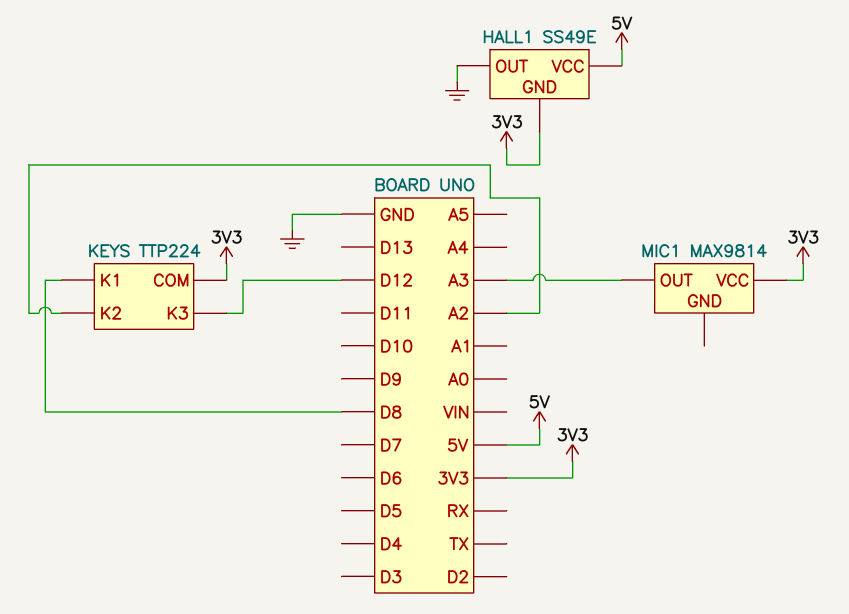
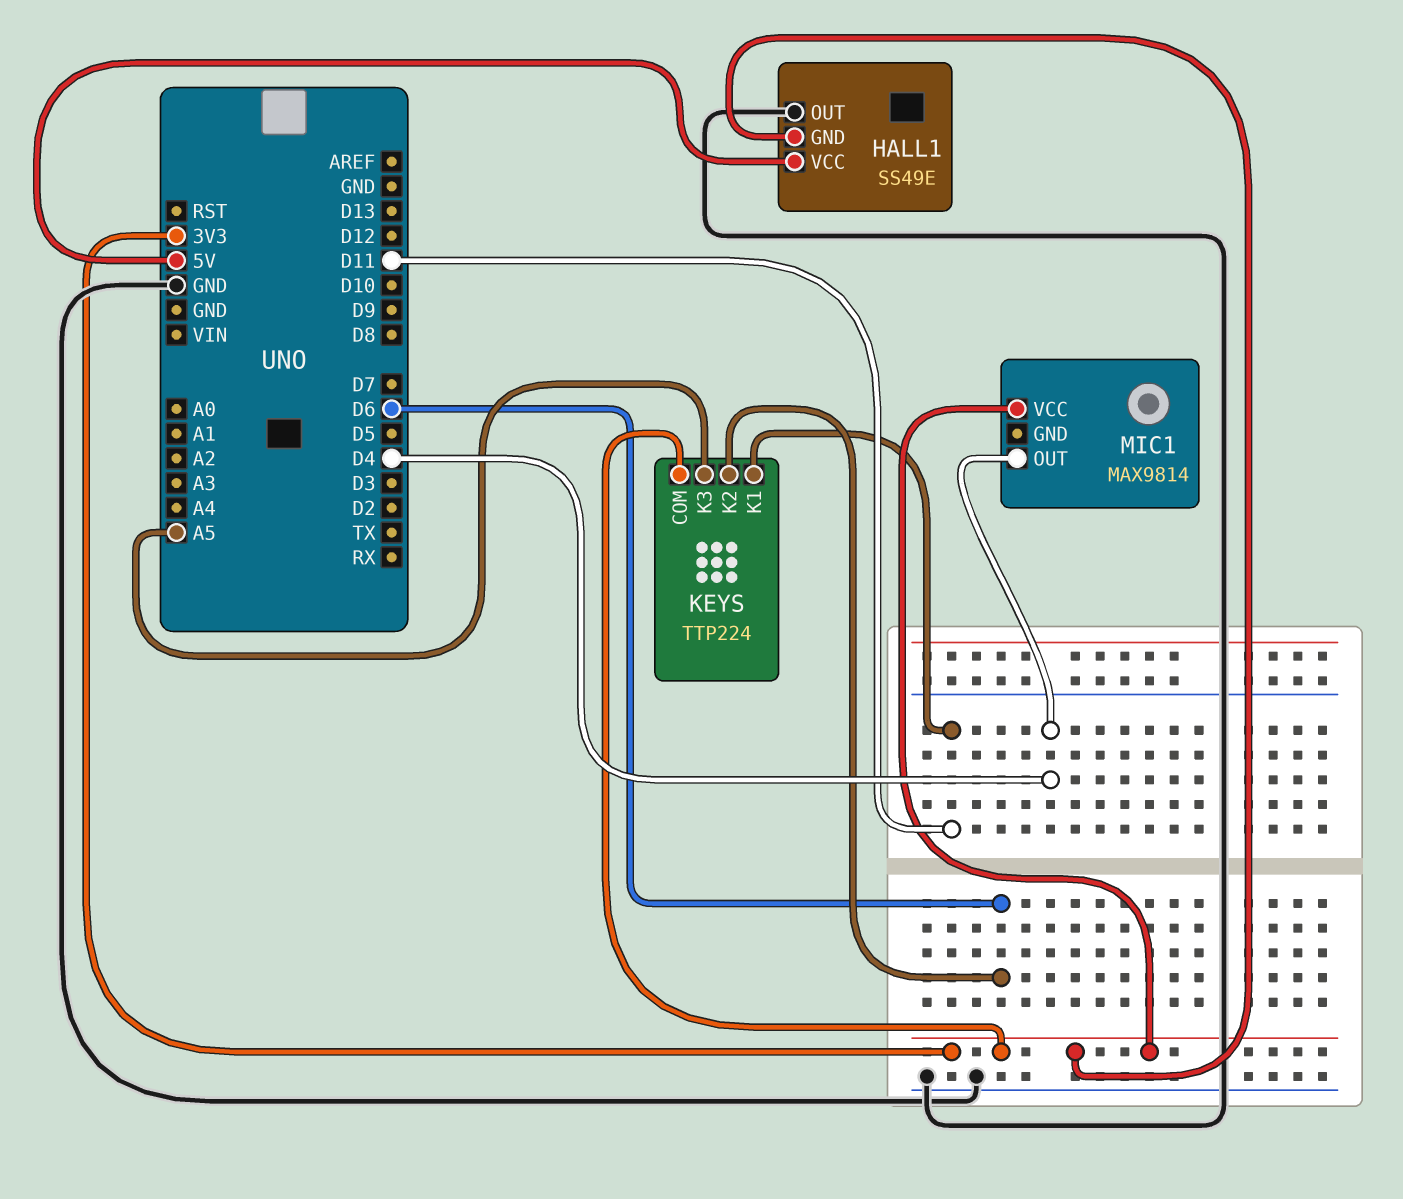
KEYS pin K1: D8 -> D11
KEYS pin K2: A2 -> D6
KEYS pin K3: D12 -> A5
MIC1 pin OUT: A3 -> D4

